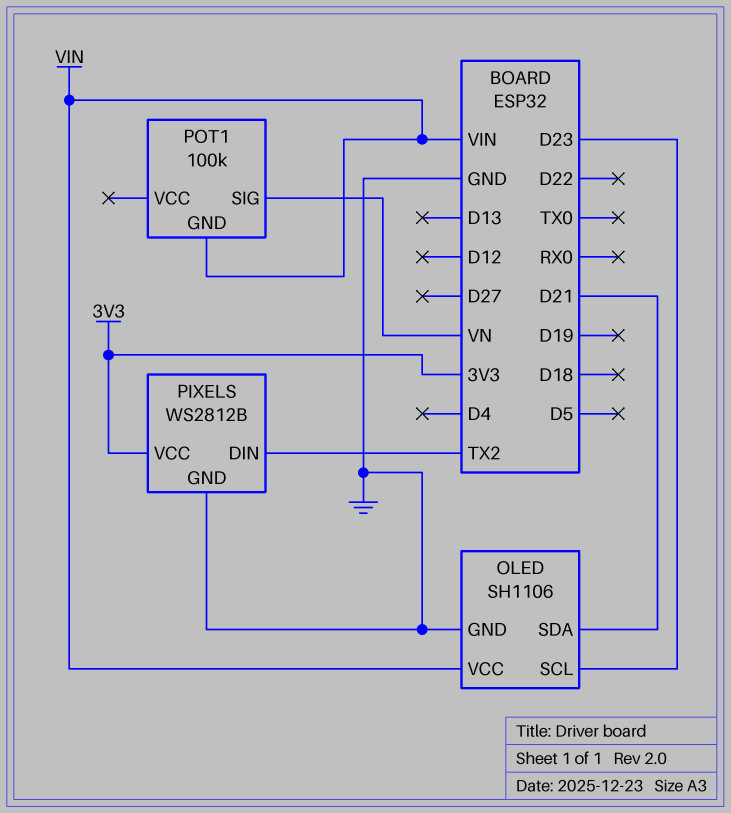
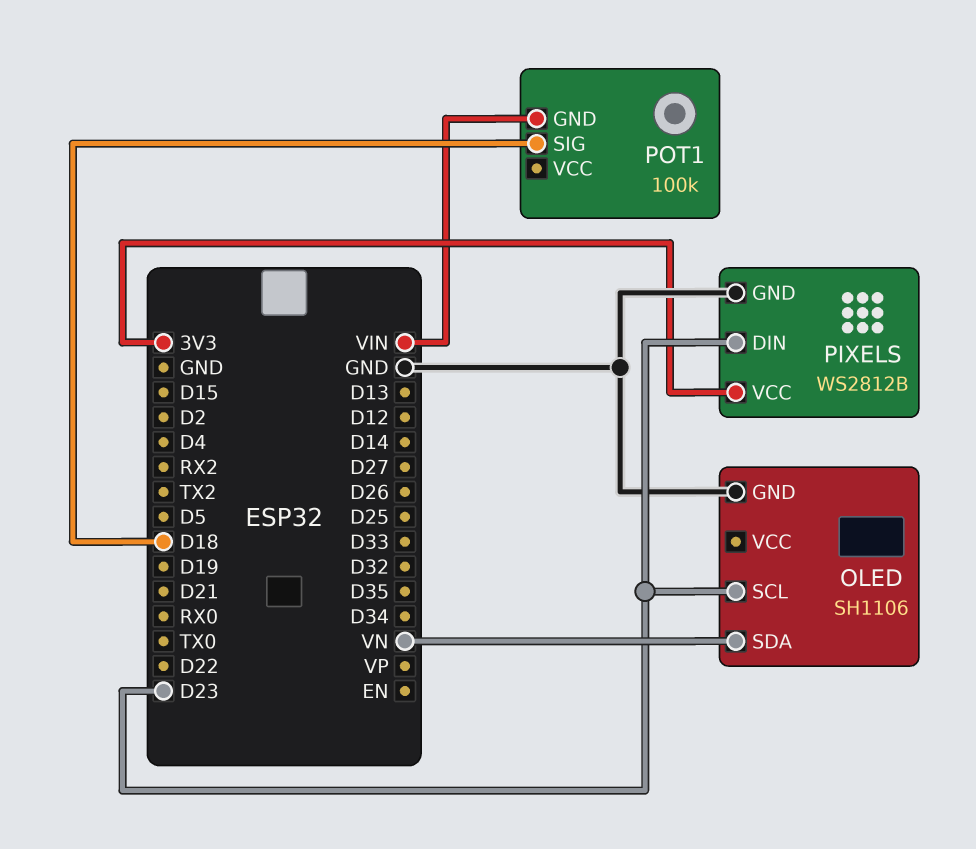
OLED pin SDA: D21 -> VN
OLED pin VCC: VIN -> none
PIXELS pin DIN: TX2 -> D23
POT1 pin SIG: VN -> D18

